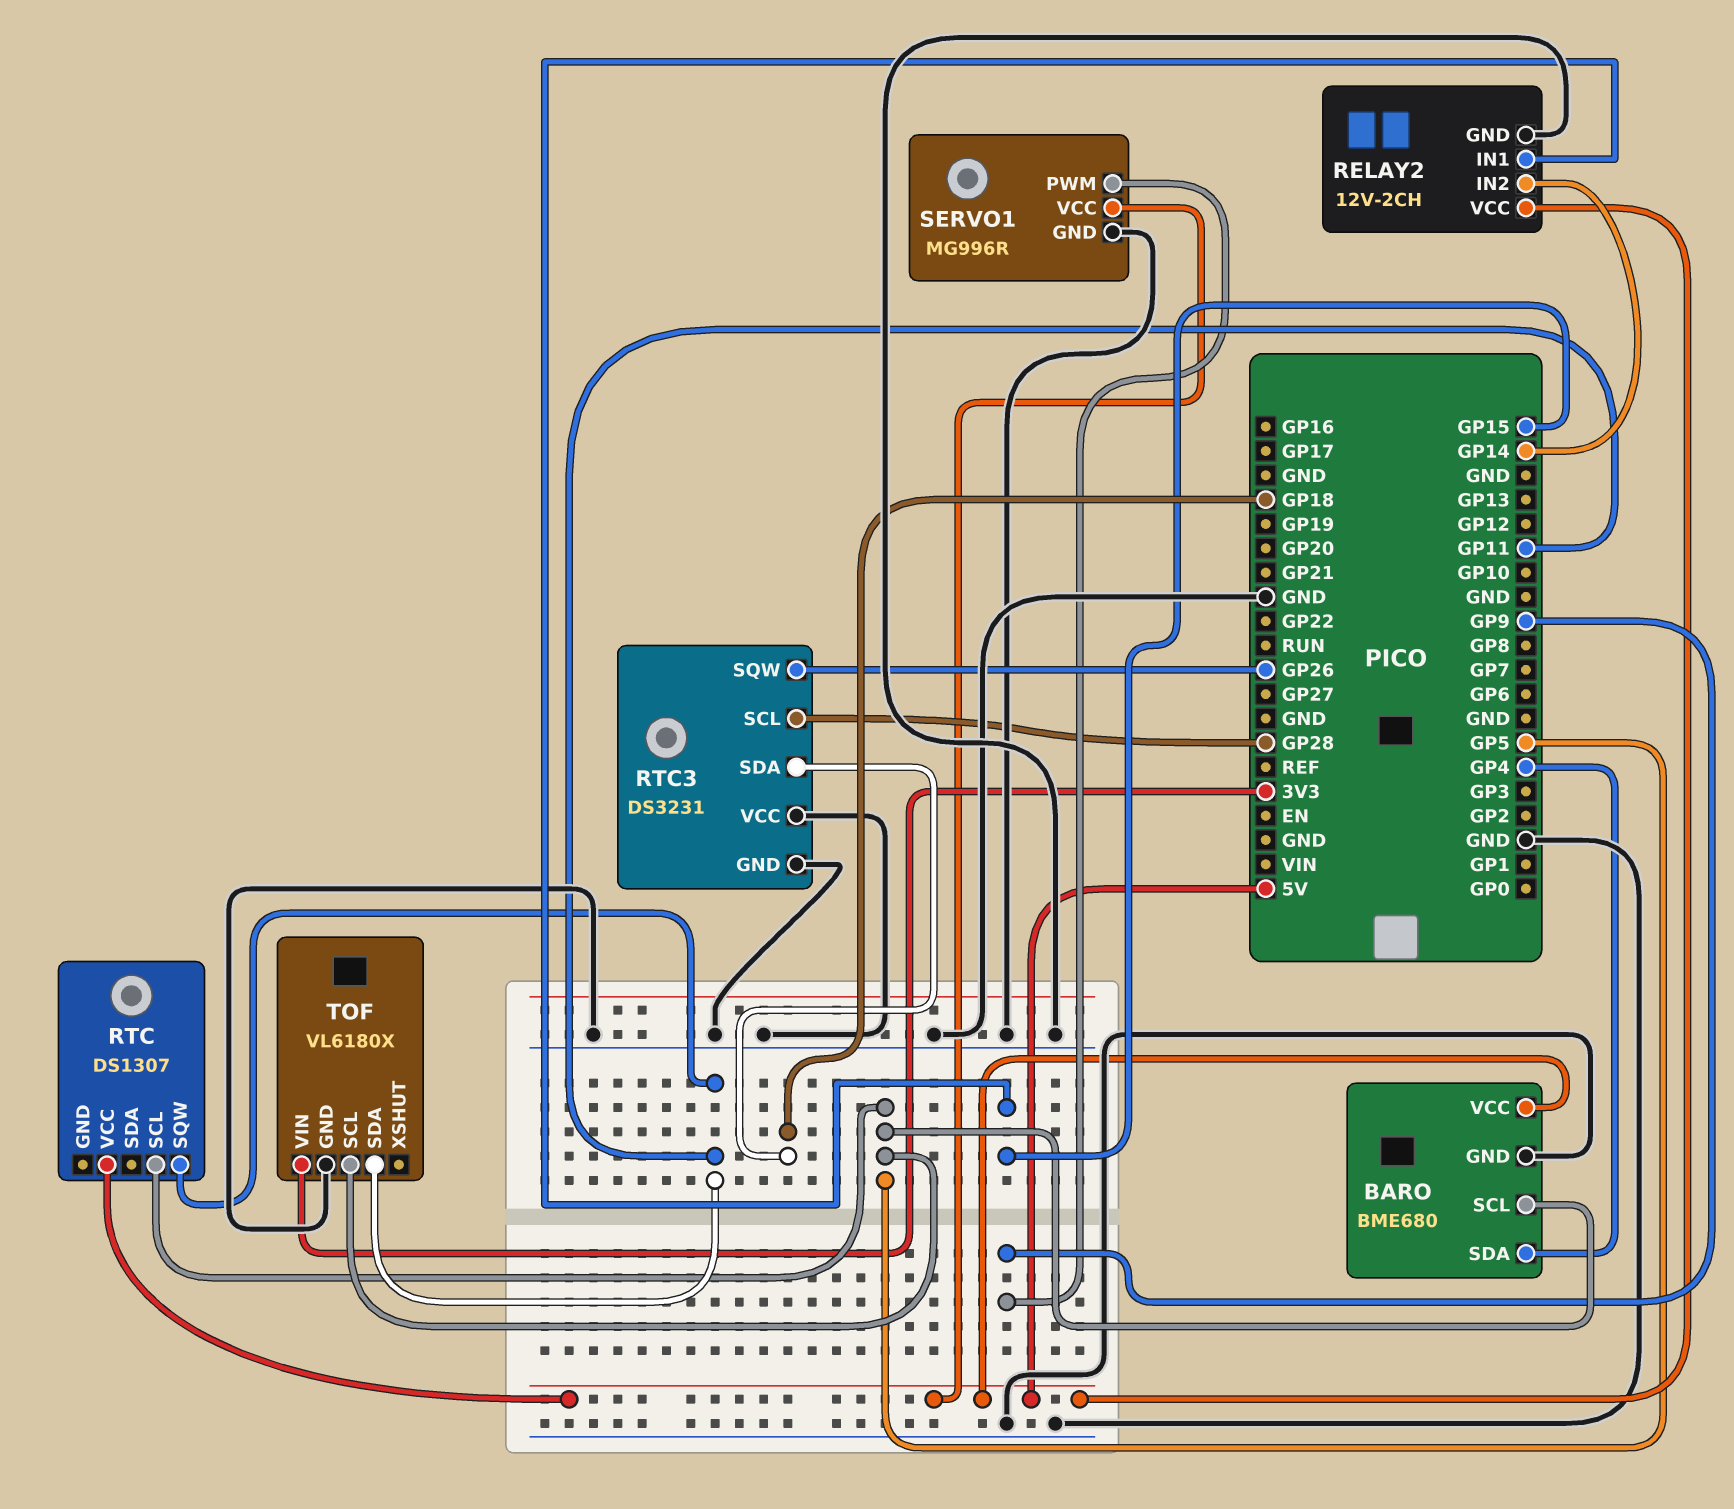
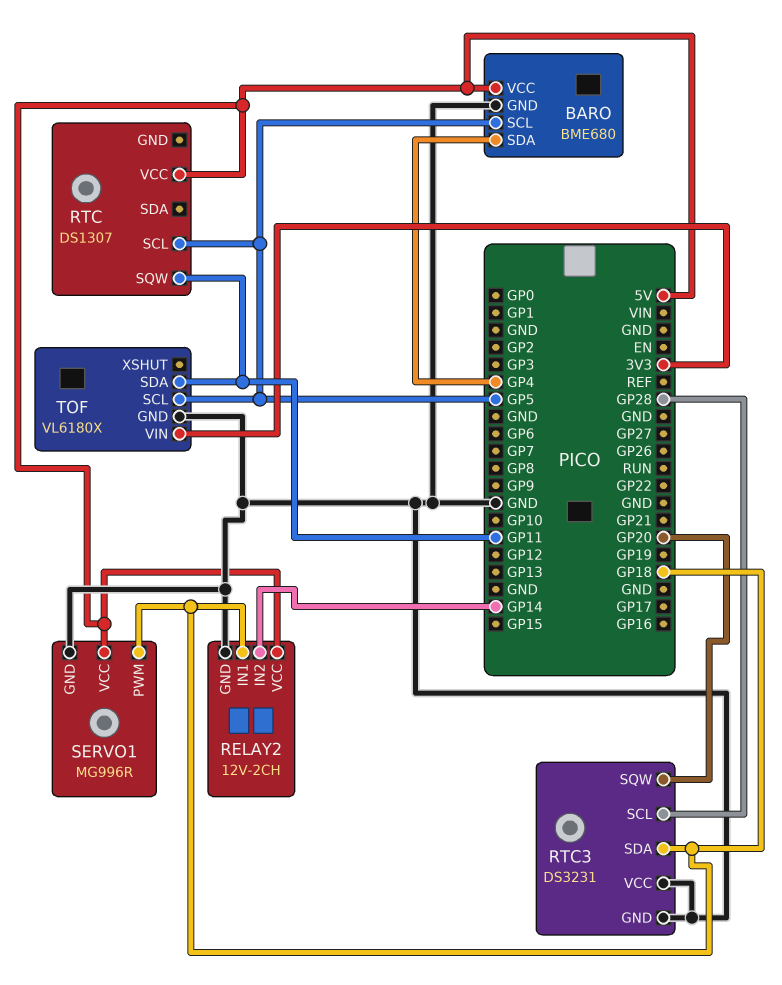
RELAY2 pin IN1: GP15 -> GP18
RTC3 pin SQW: GP26 -> GP20
SERVO1 pin PWM: GP9 -> GP18

